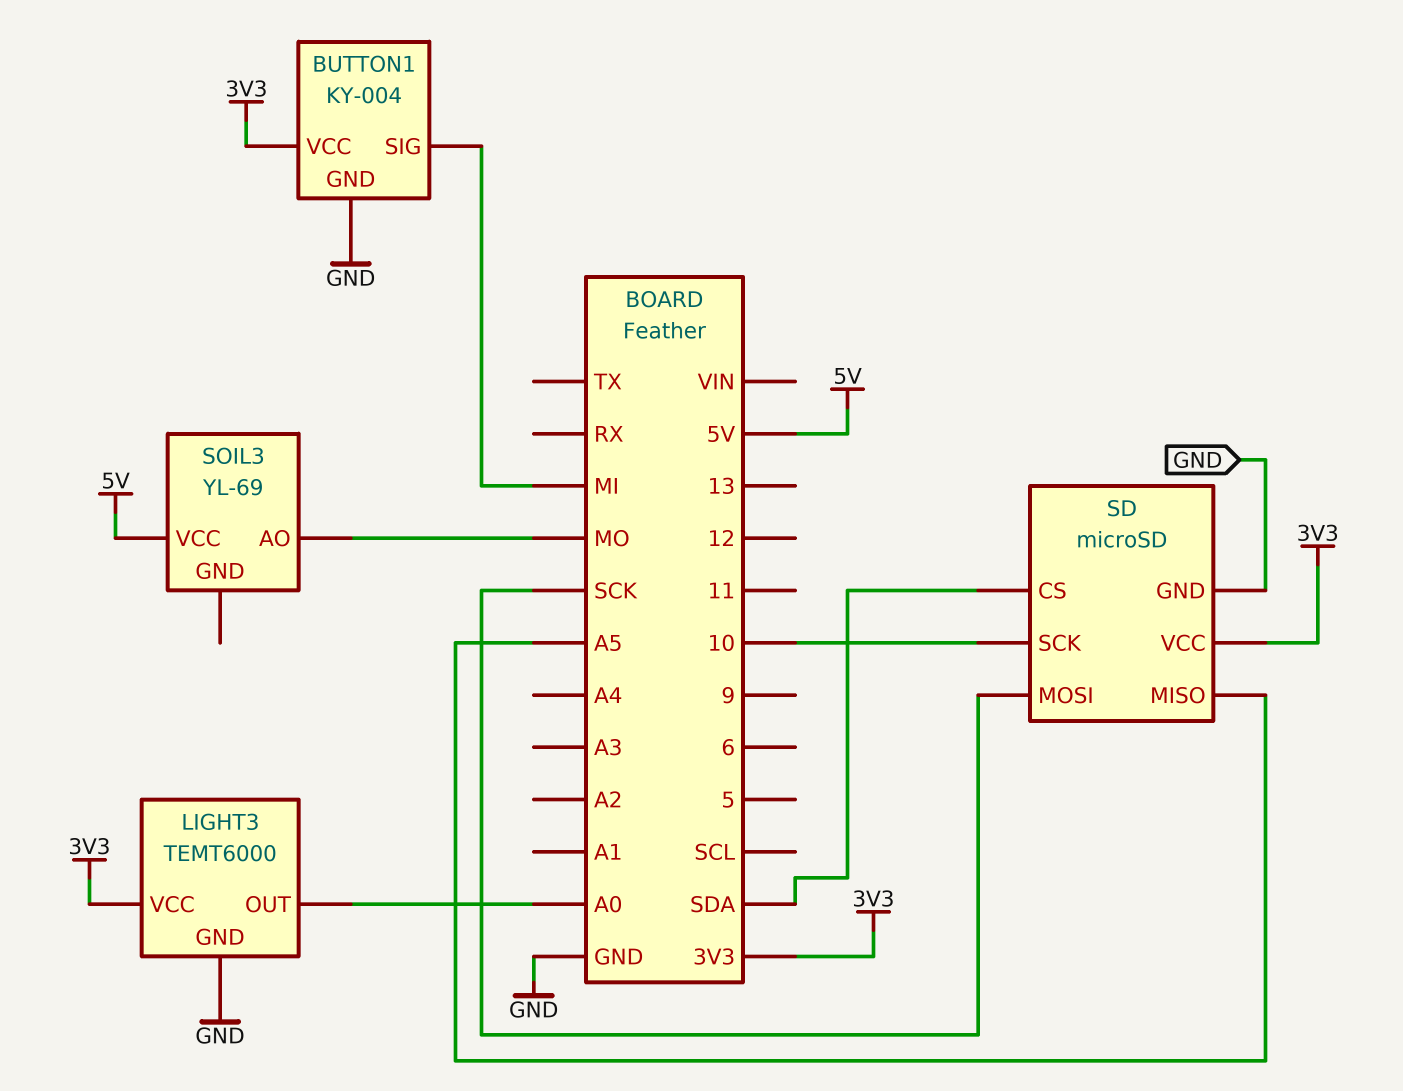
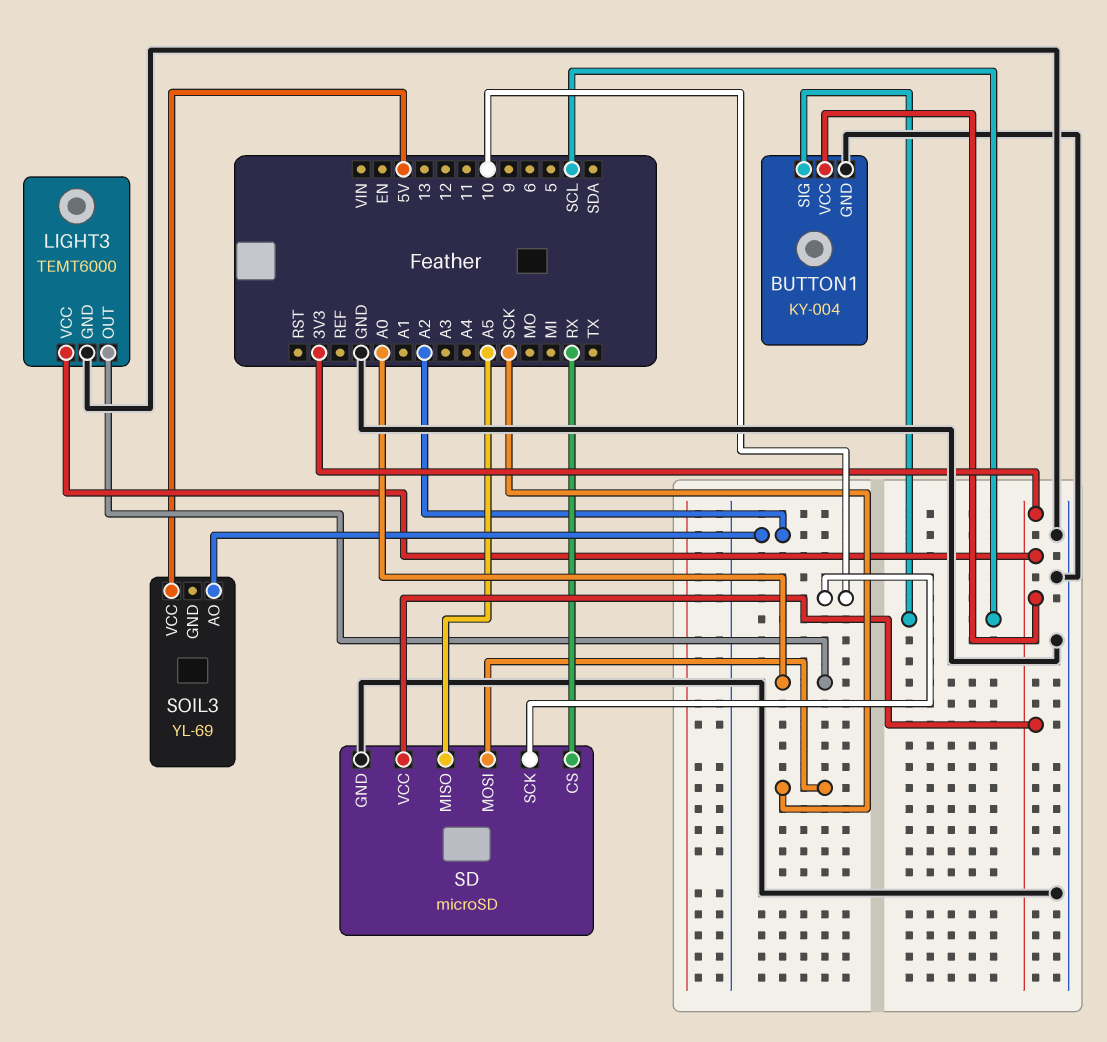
BUTTON1 pin SIG: MI -> SCL
SD pin CS: SDA -> RX
SOIL3 pin AO: MO -> A2

